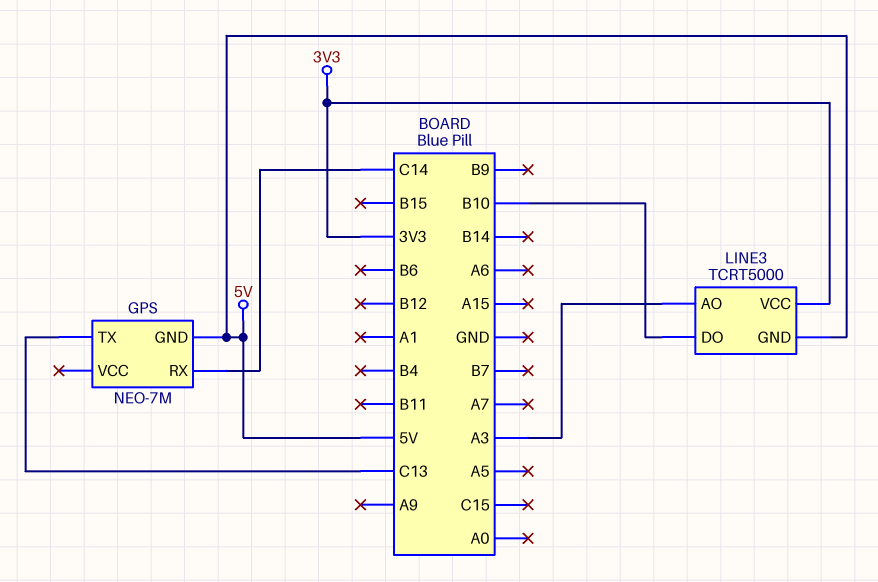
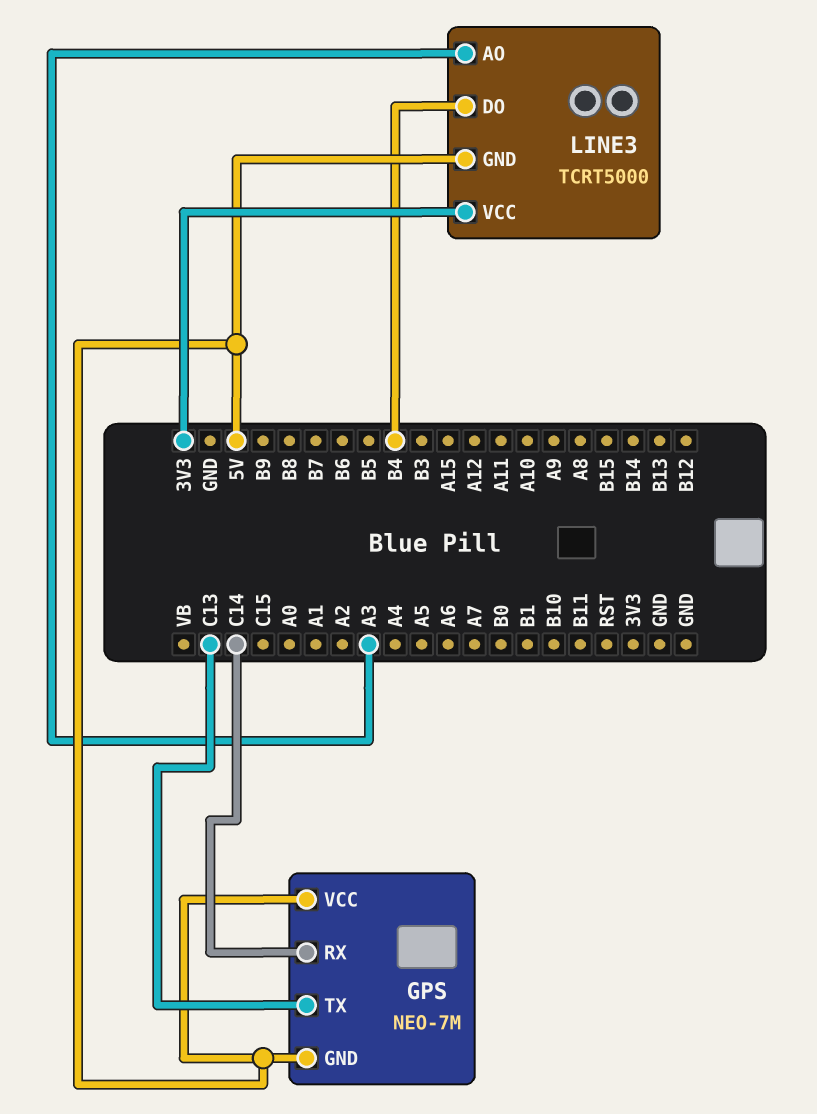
GPS pin VCC: none -> 5V
LINE3 pin DO: B10 -> B4

